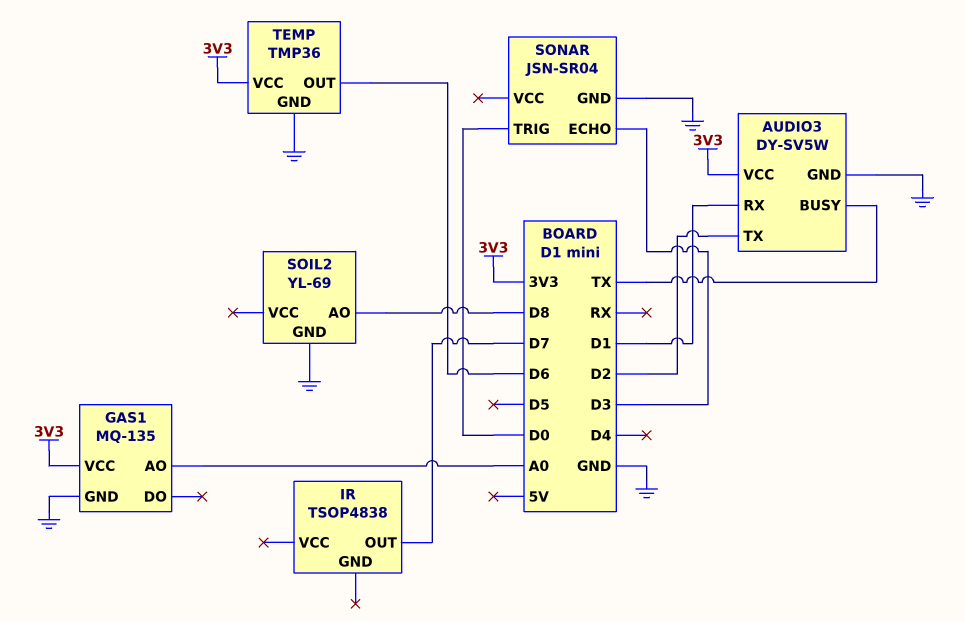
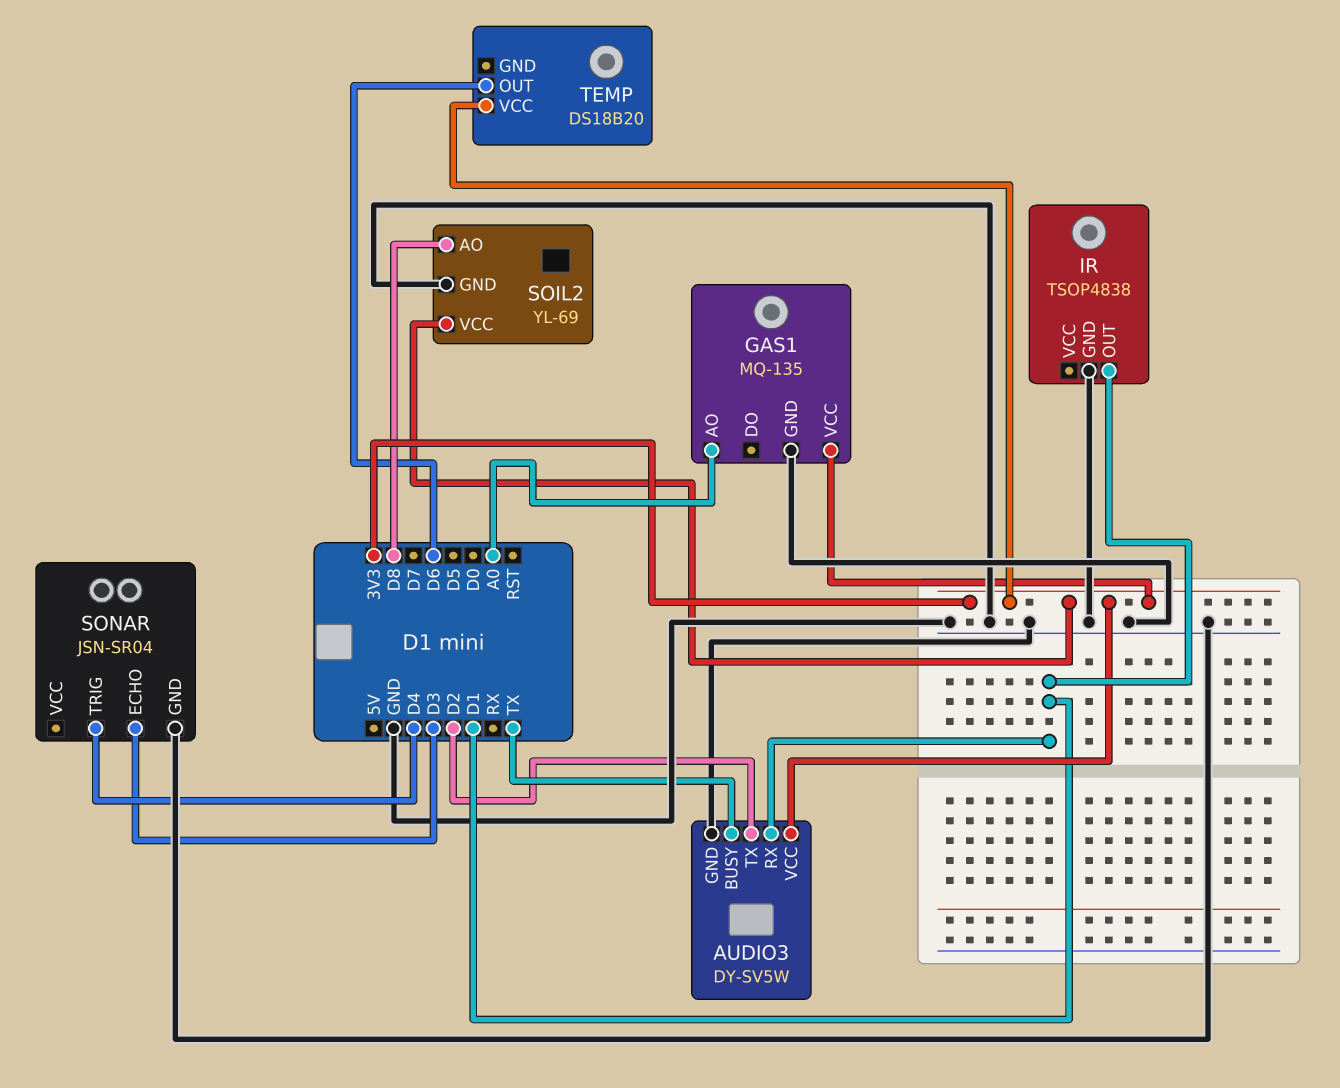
IR pin GND: none -> GND
IR pin OUT: D7 -> D1
SOIL2 pin VCC: none -> 3V3
SONAR pin TRIG: D0 -> D4
TEMP: TMP36 -> DS18B20
TEMP pin GND: GND -> none

